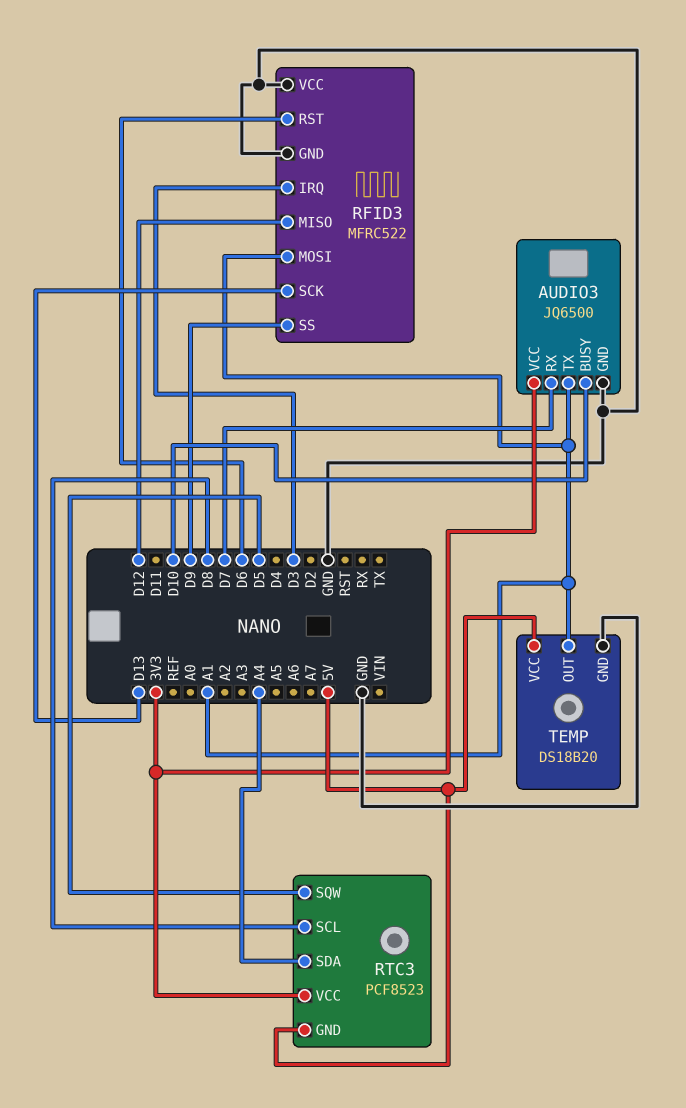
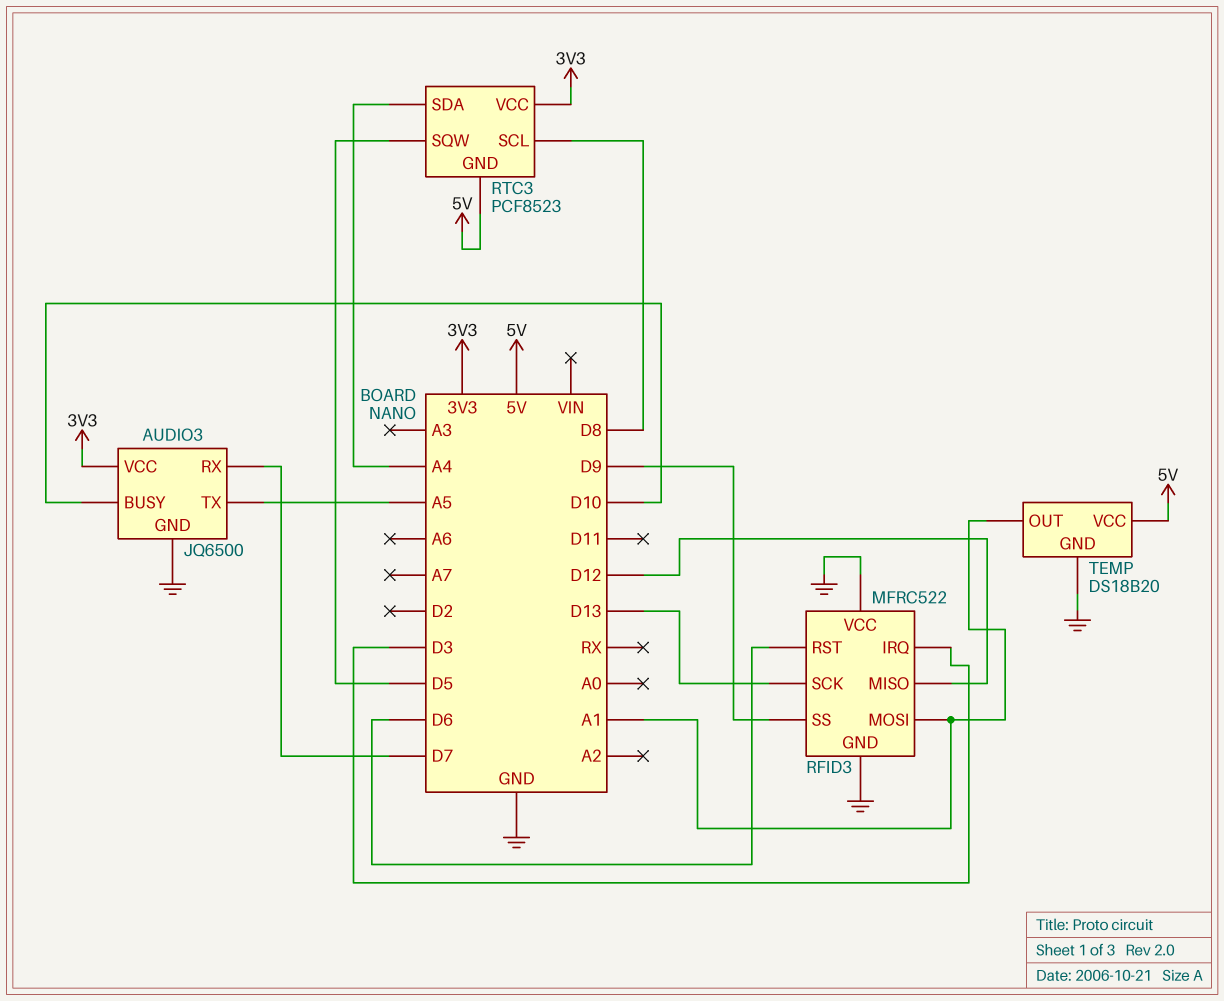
AUDIO3 pin TX: A1 -> A5

